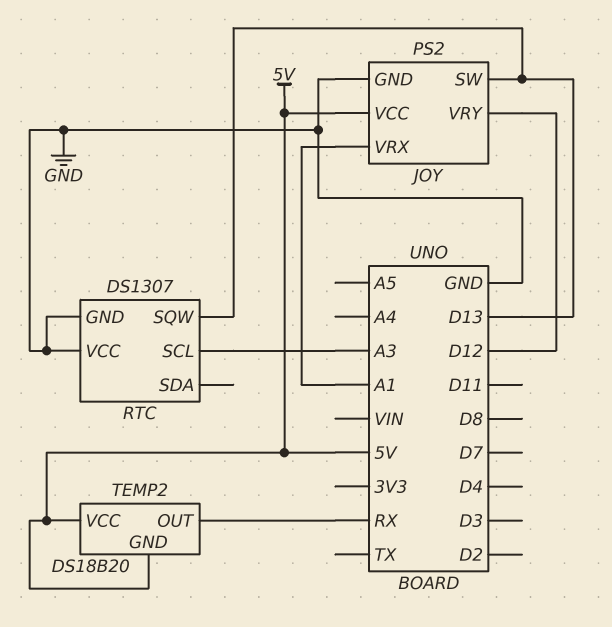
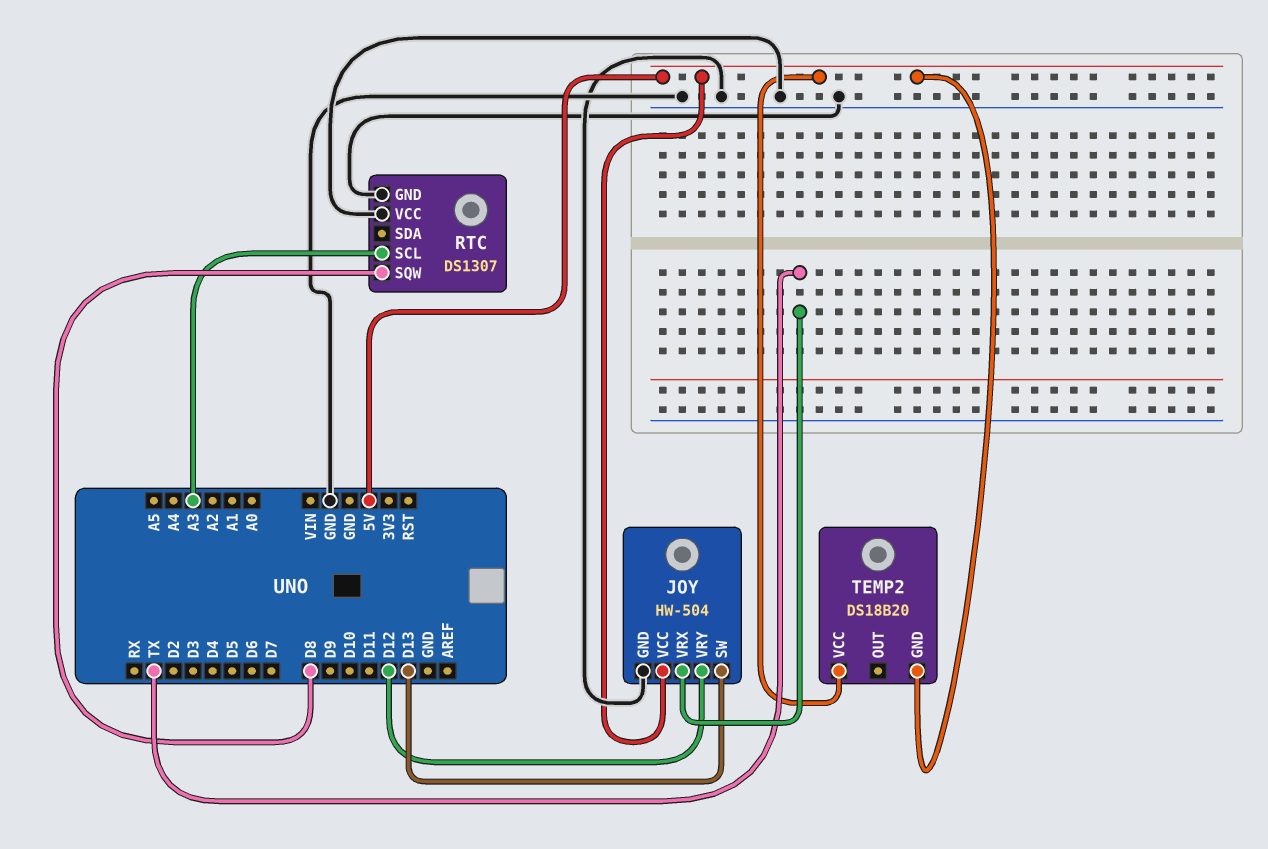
JOY: PS2 -> HW-504
JOY pin VRX: A1 -> TX
RTC pin SQW: D13 -> D8
TEMP2 pin OUT: RX -> none

